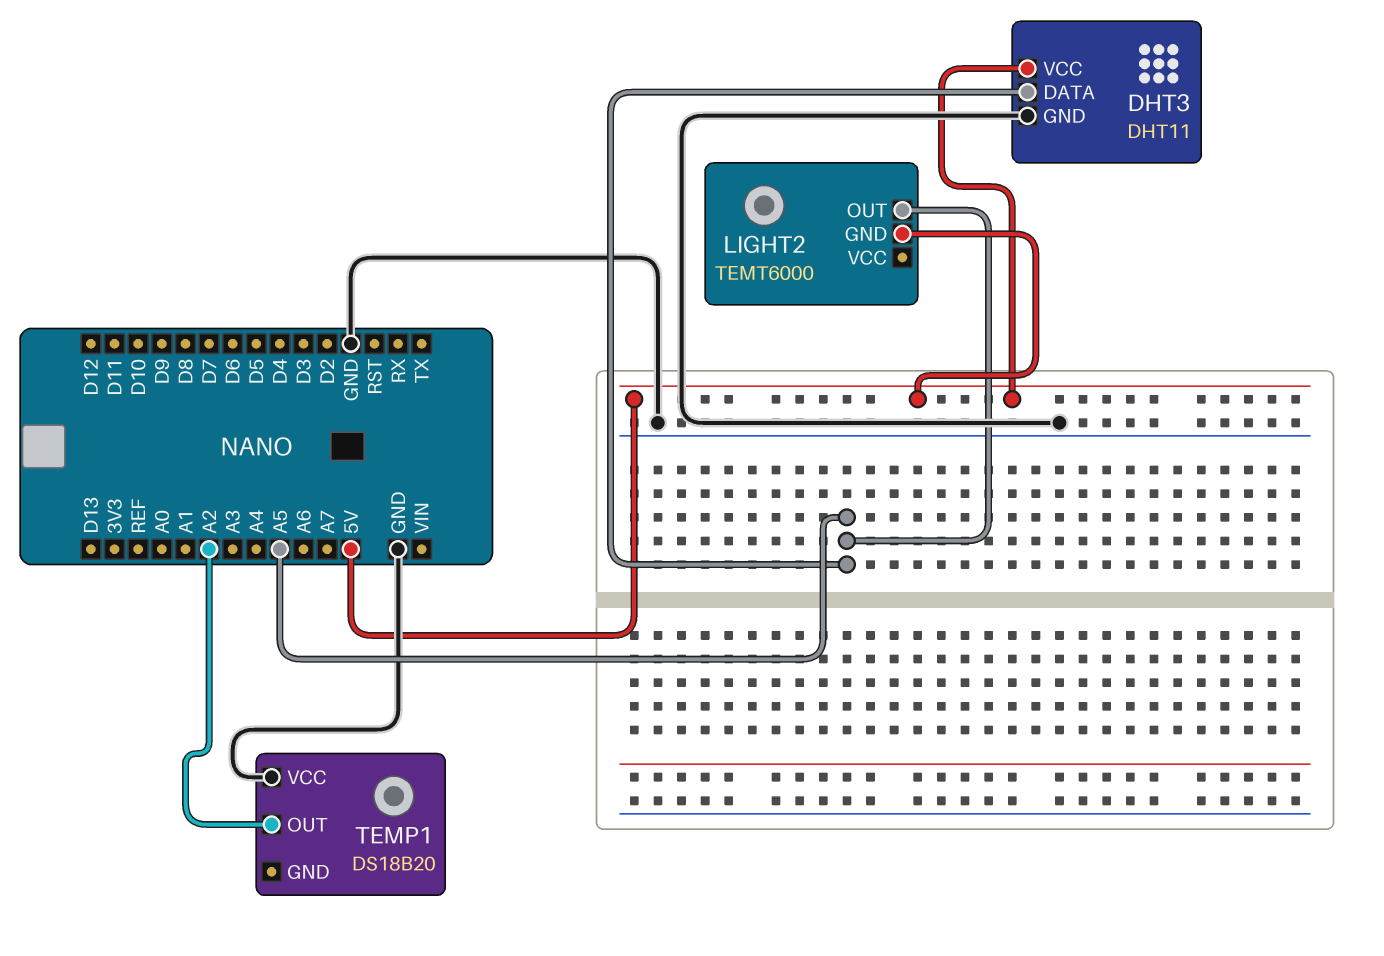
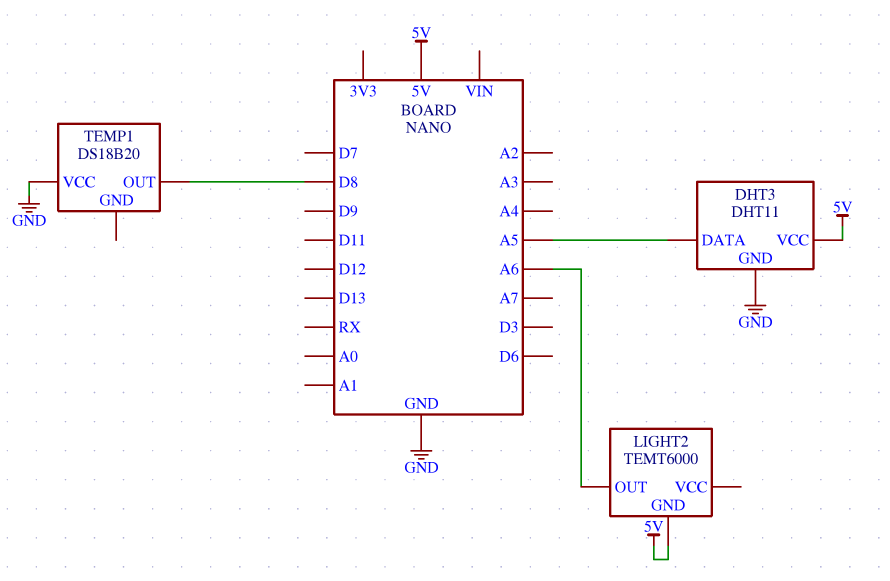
LIGHT2 pin OUT: A5 -> A6
TEMP1 pin OUT: A2 -> D8

